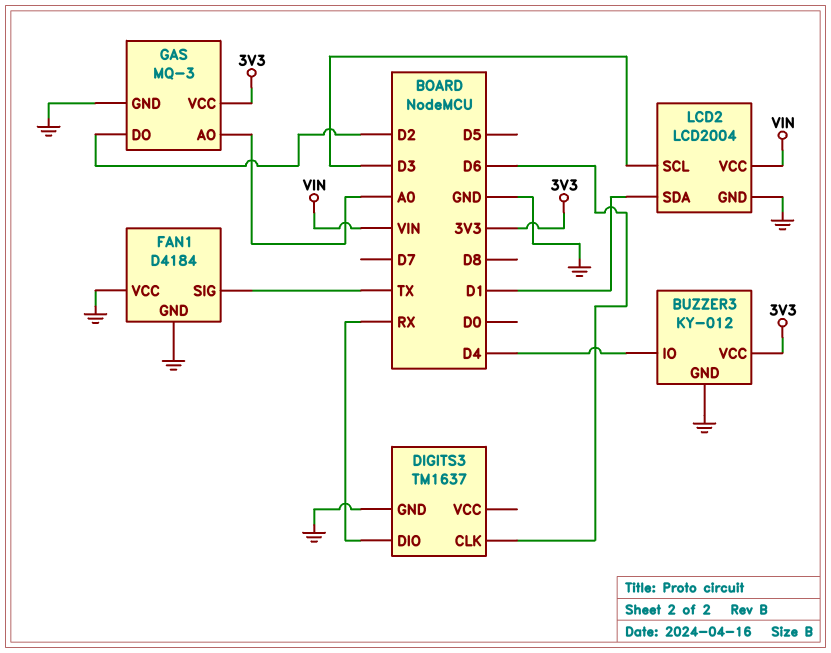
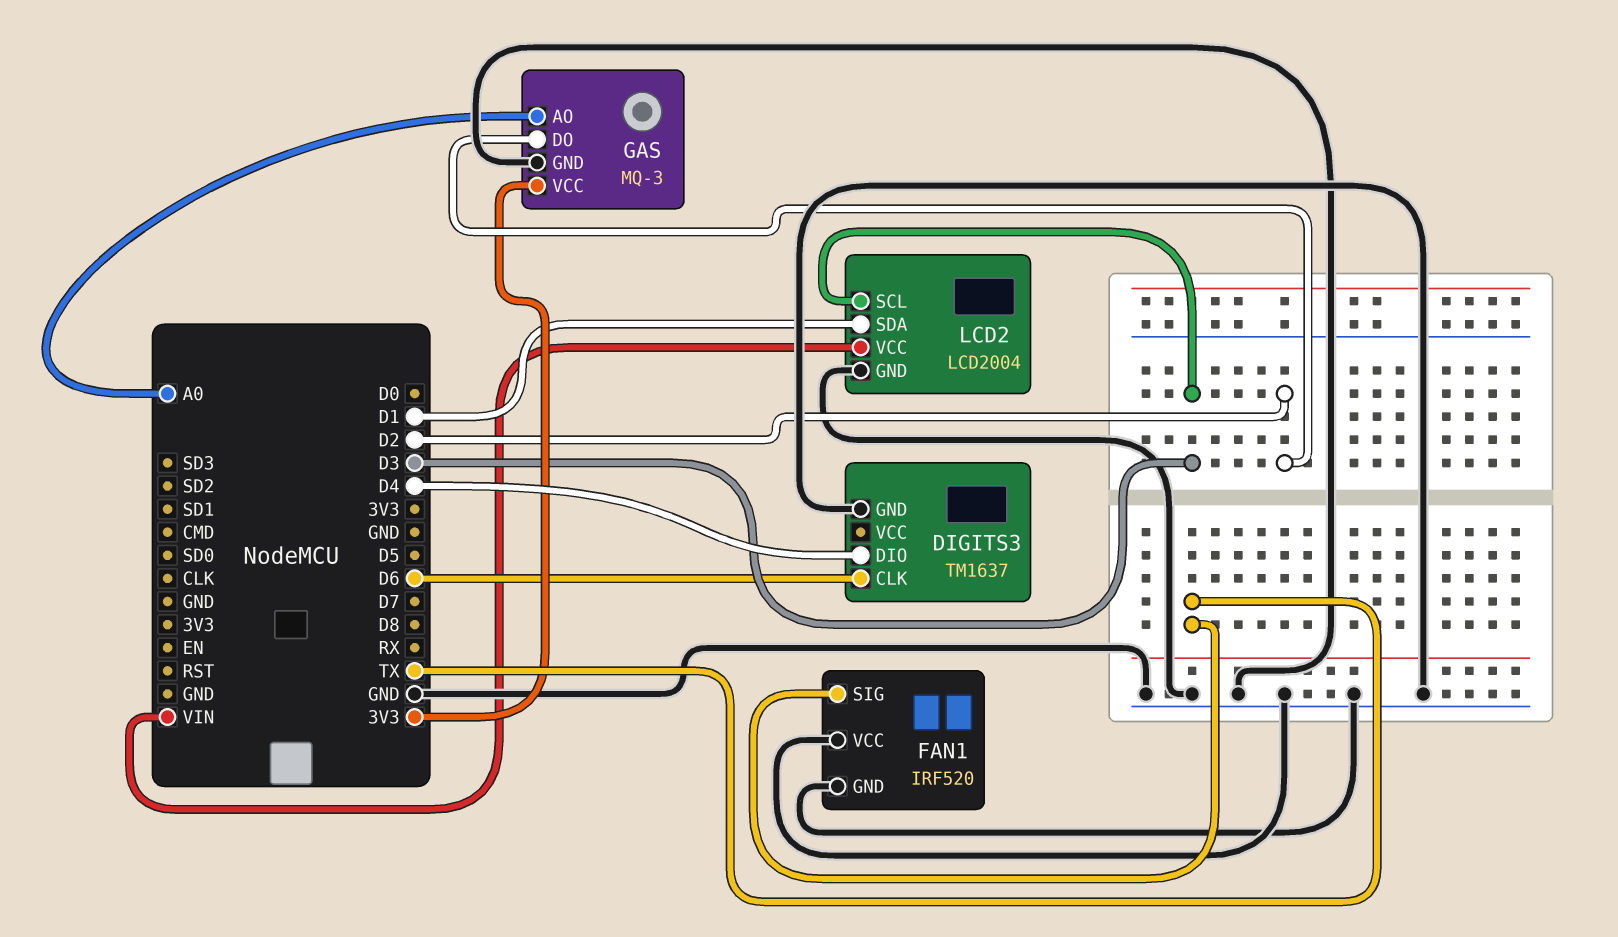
BUZZER3: KY-012 -> none
BUZZER3 pin GND: GND -> none
BUZZER3 pin IO: D4 -> none
BUZZER3 pin VCC: 3V3 -> none
DIGITS3 pin DIO: RX -> D4
FAN1: D4184 -> IRF520

